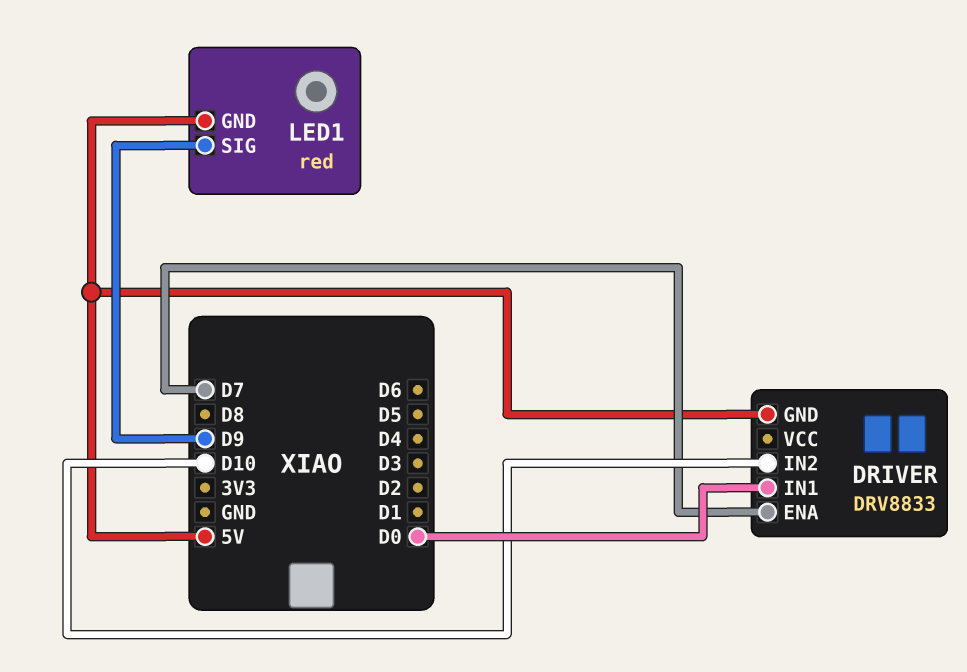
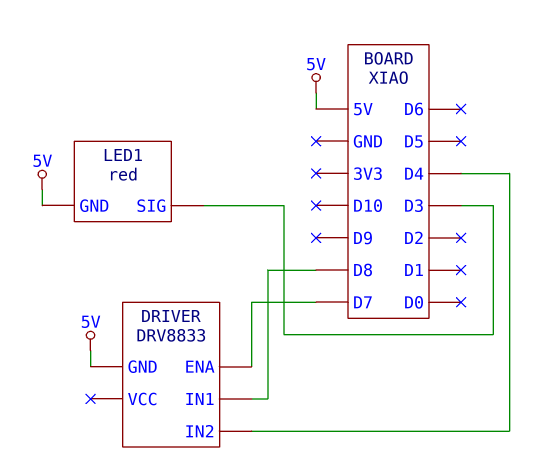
DRIVER pin IN1: D0 -> D8
DRIVER pin IN2: D10 -> D4
LED1 pin SIG: D9 -> D3

